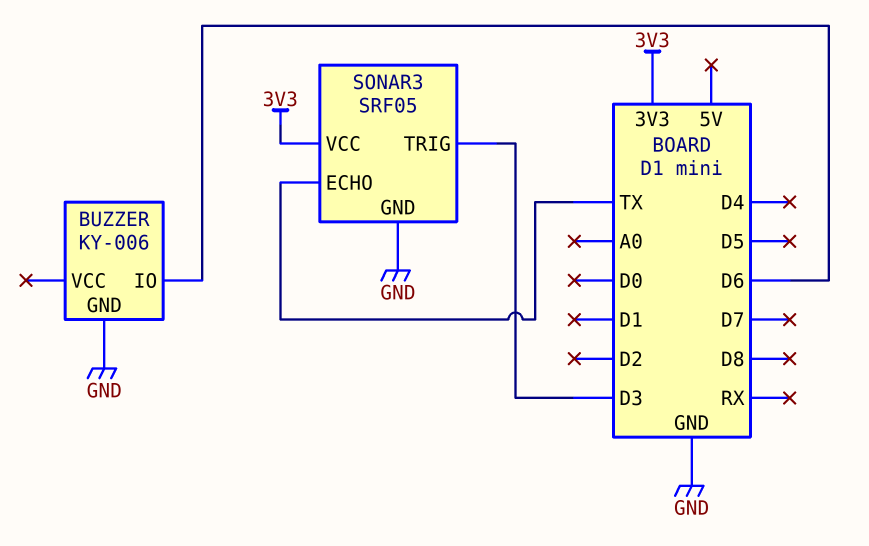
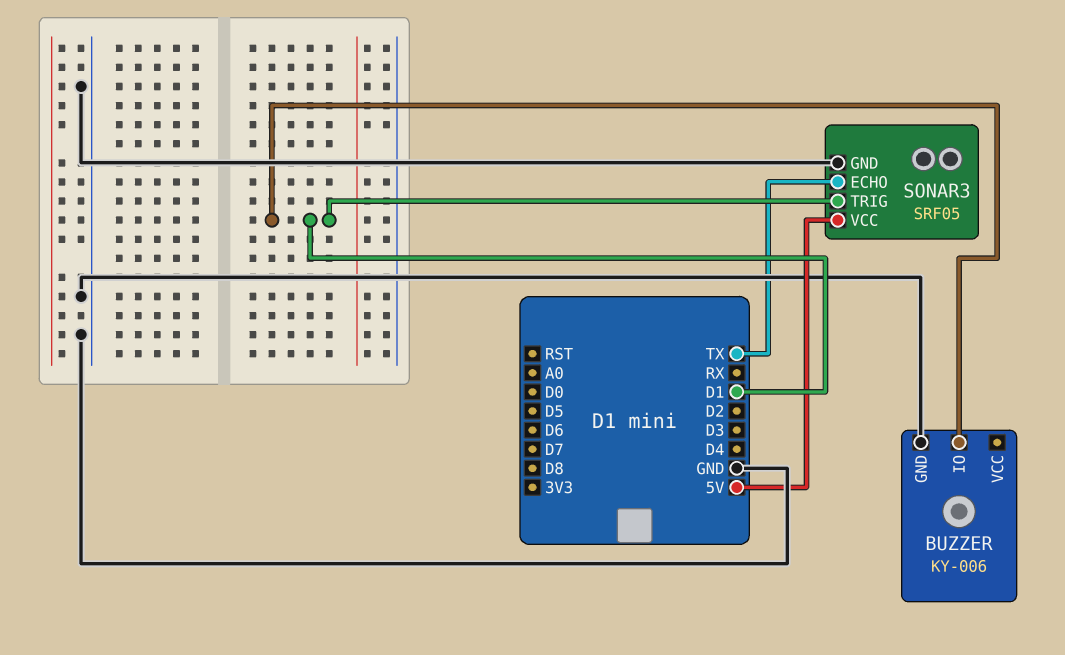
BUZZER pin IO: D6 -> D1
SONAR3 pin TRIG: D3 -> D1
SONAR3 pin VCC: 3V3 -> 5V

